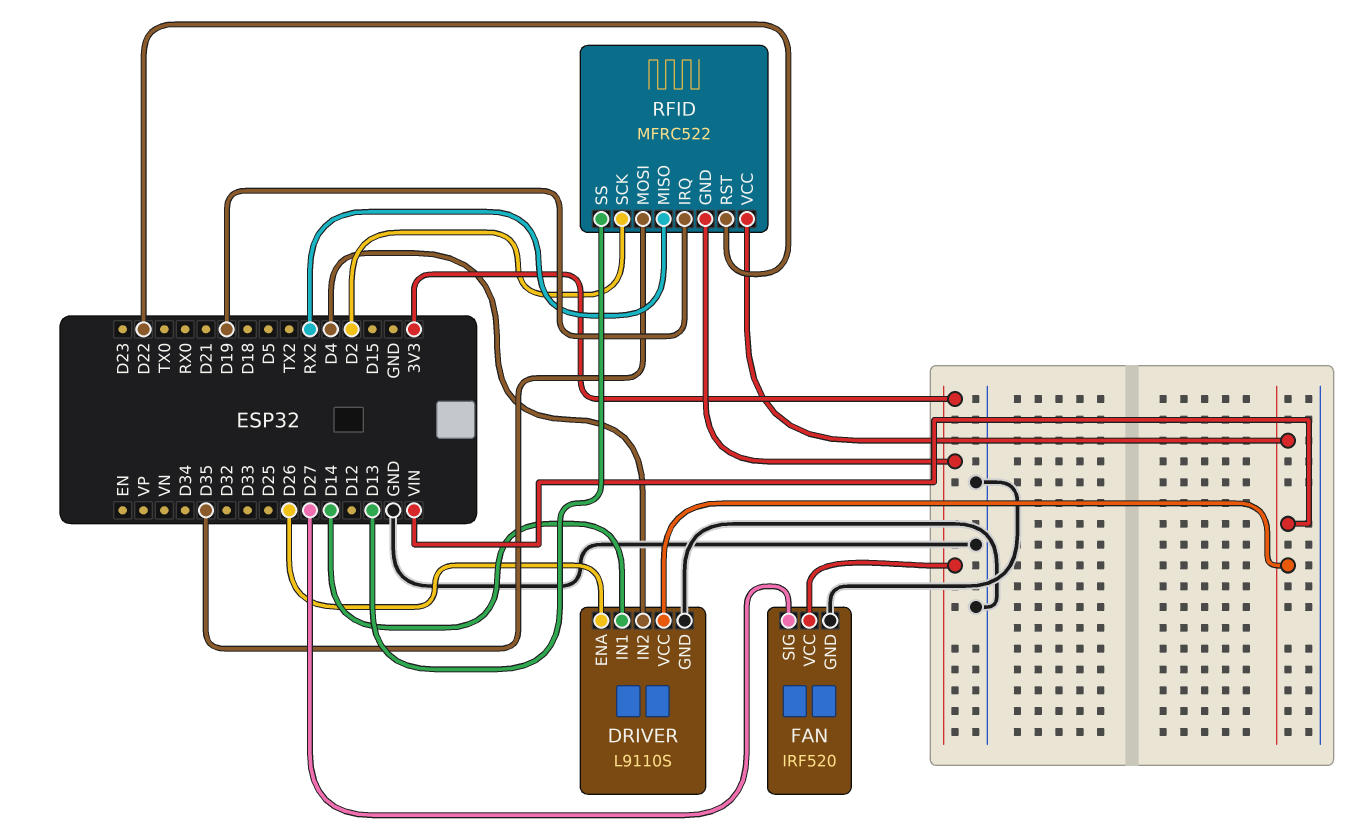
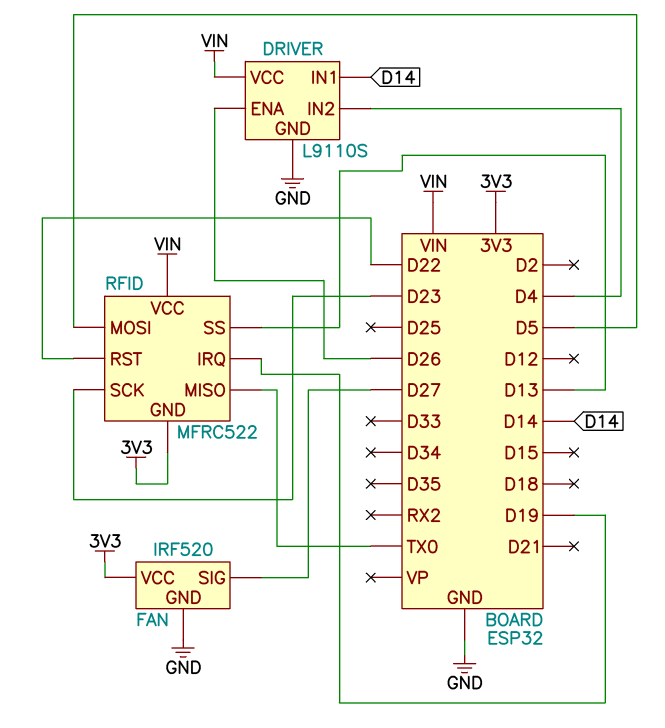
RFID pin MISO: RX2 -> TX0
RFID pin MOSI: D35 -> D5
RFID pin SCK: D2 -> D23

